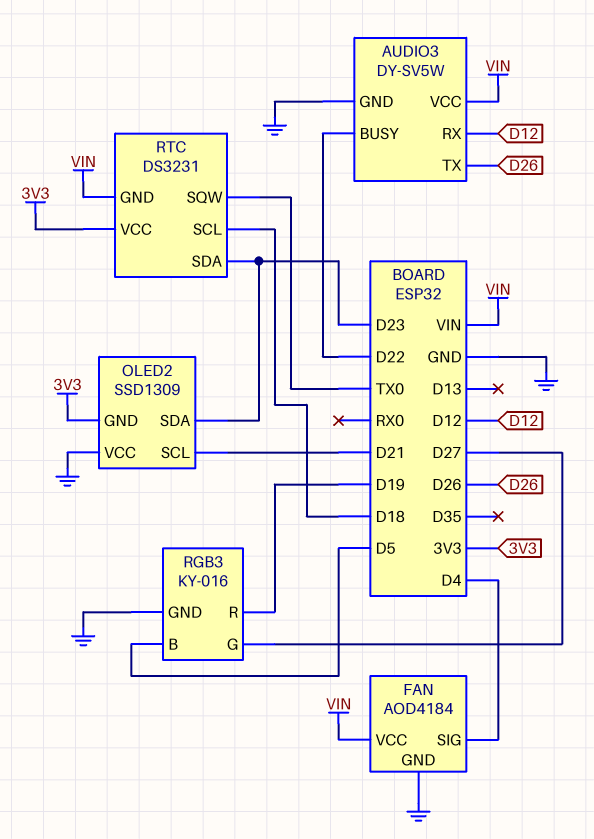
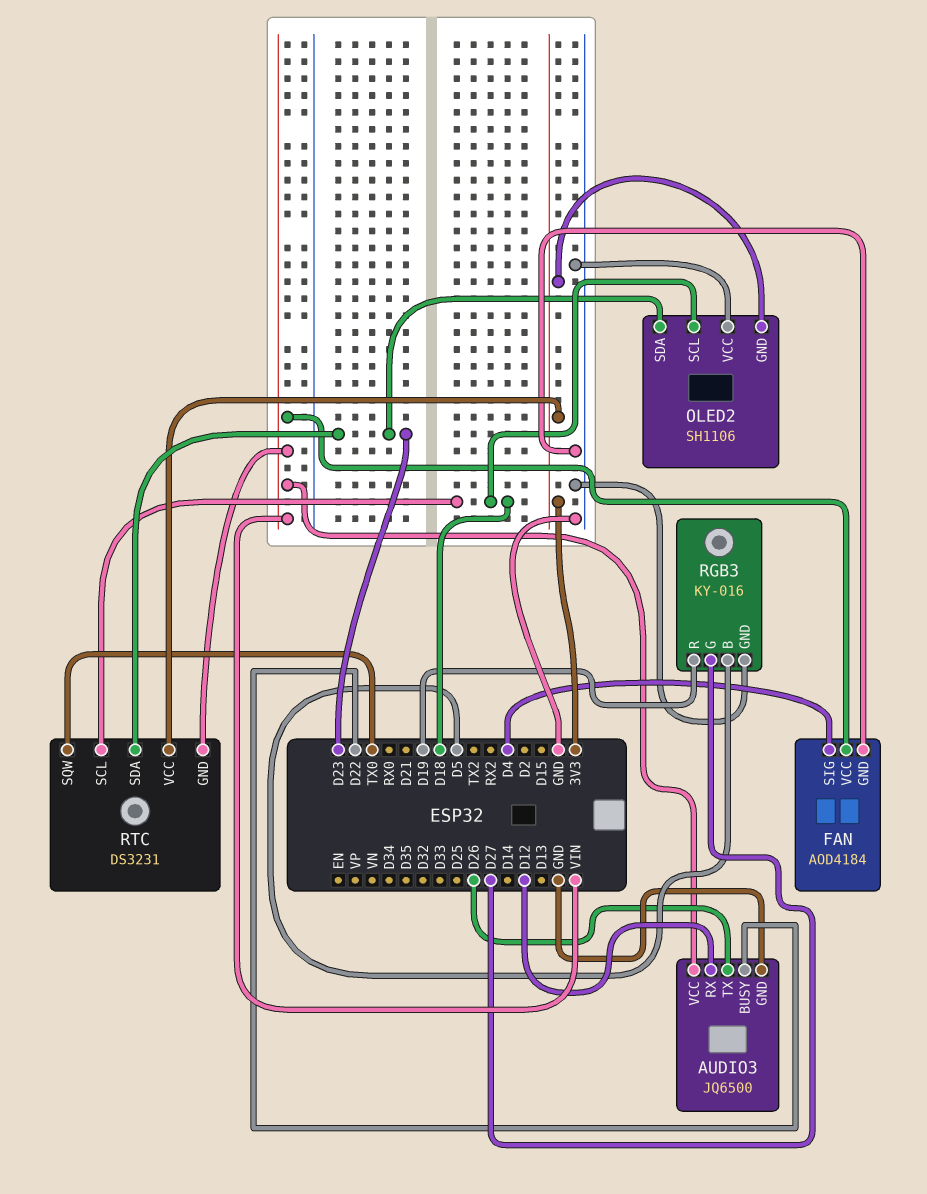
AUDIO3: DY-SV5W -> JQ6500
OLED2: SSD1309 -> SH1106
OLED2 pin SCL: D21 -> D18

